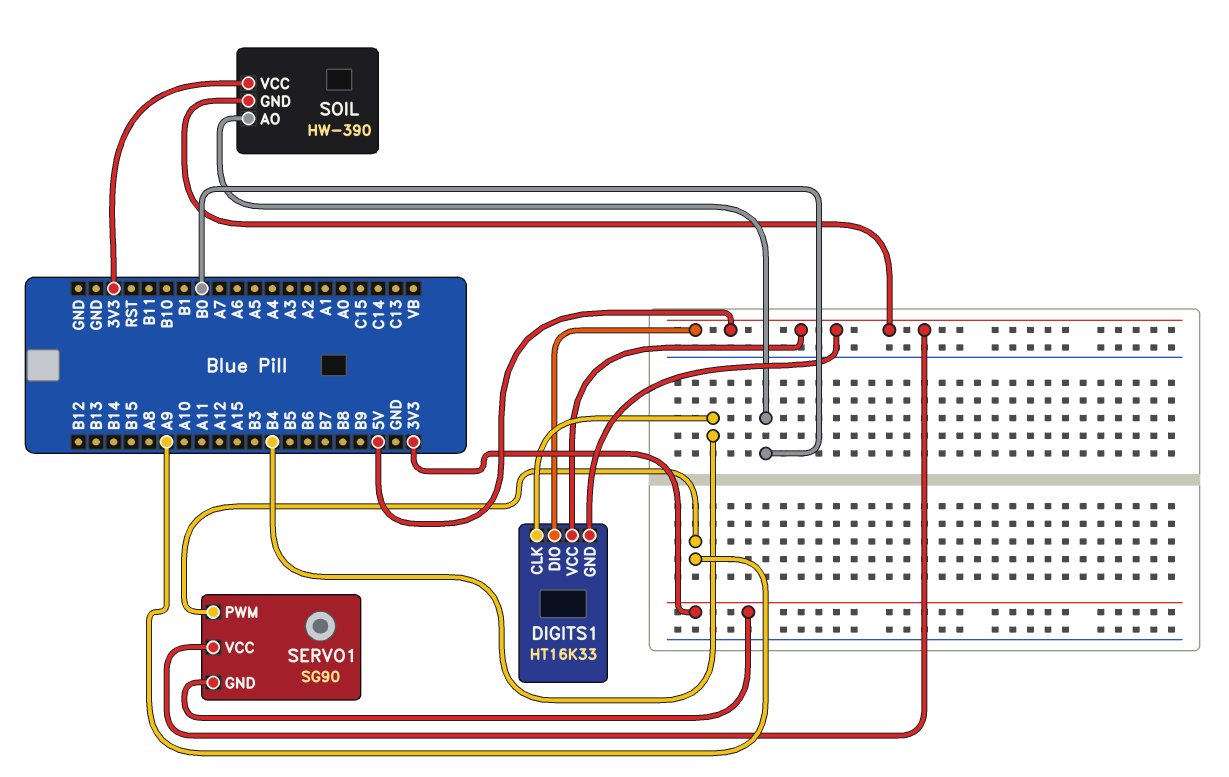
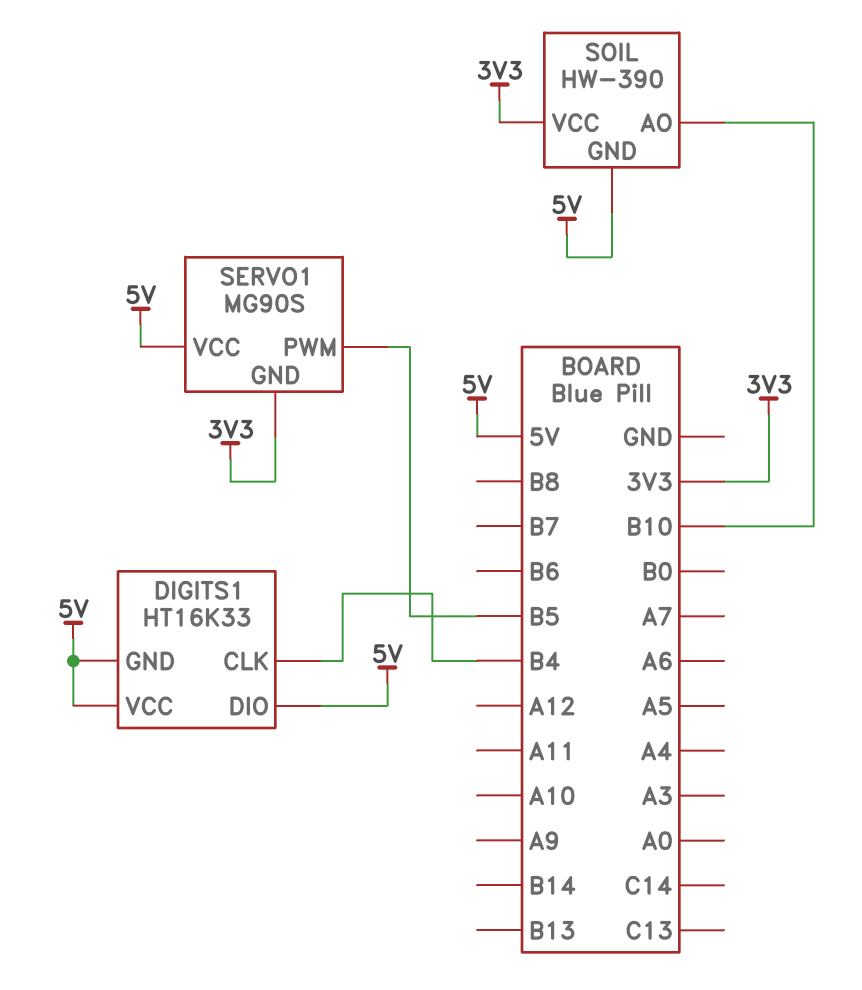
SERVO1: SG90 -> MG90S
SERVO1 pin PWM: A9 -> B5
SOIL pin AO: B0 -> B10

